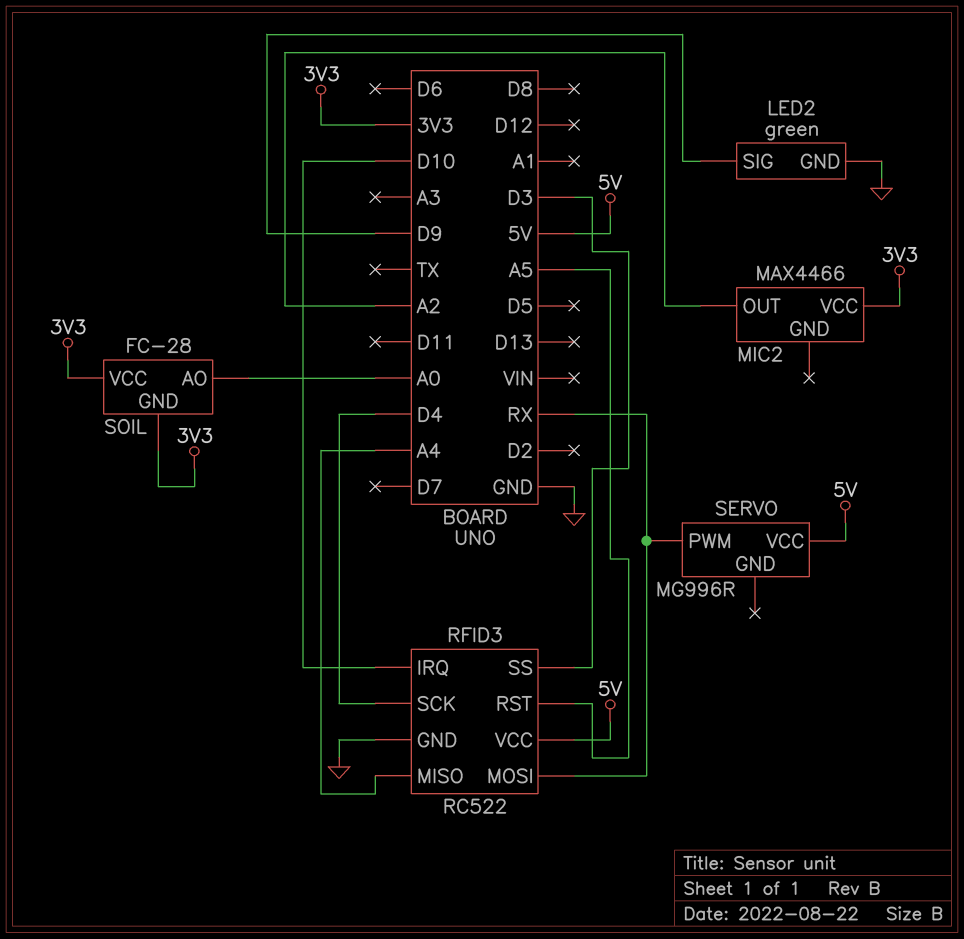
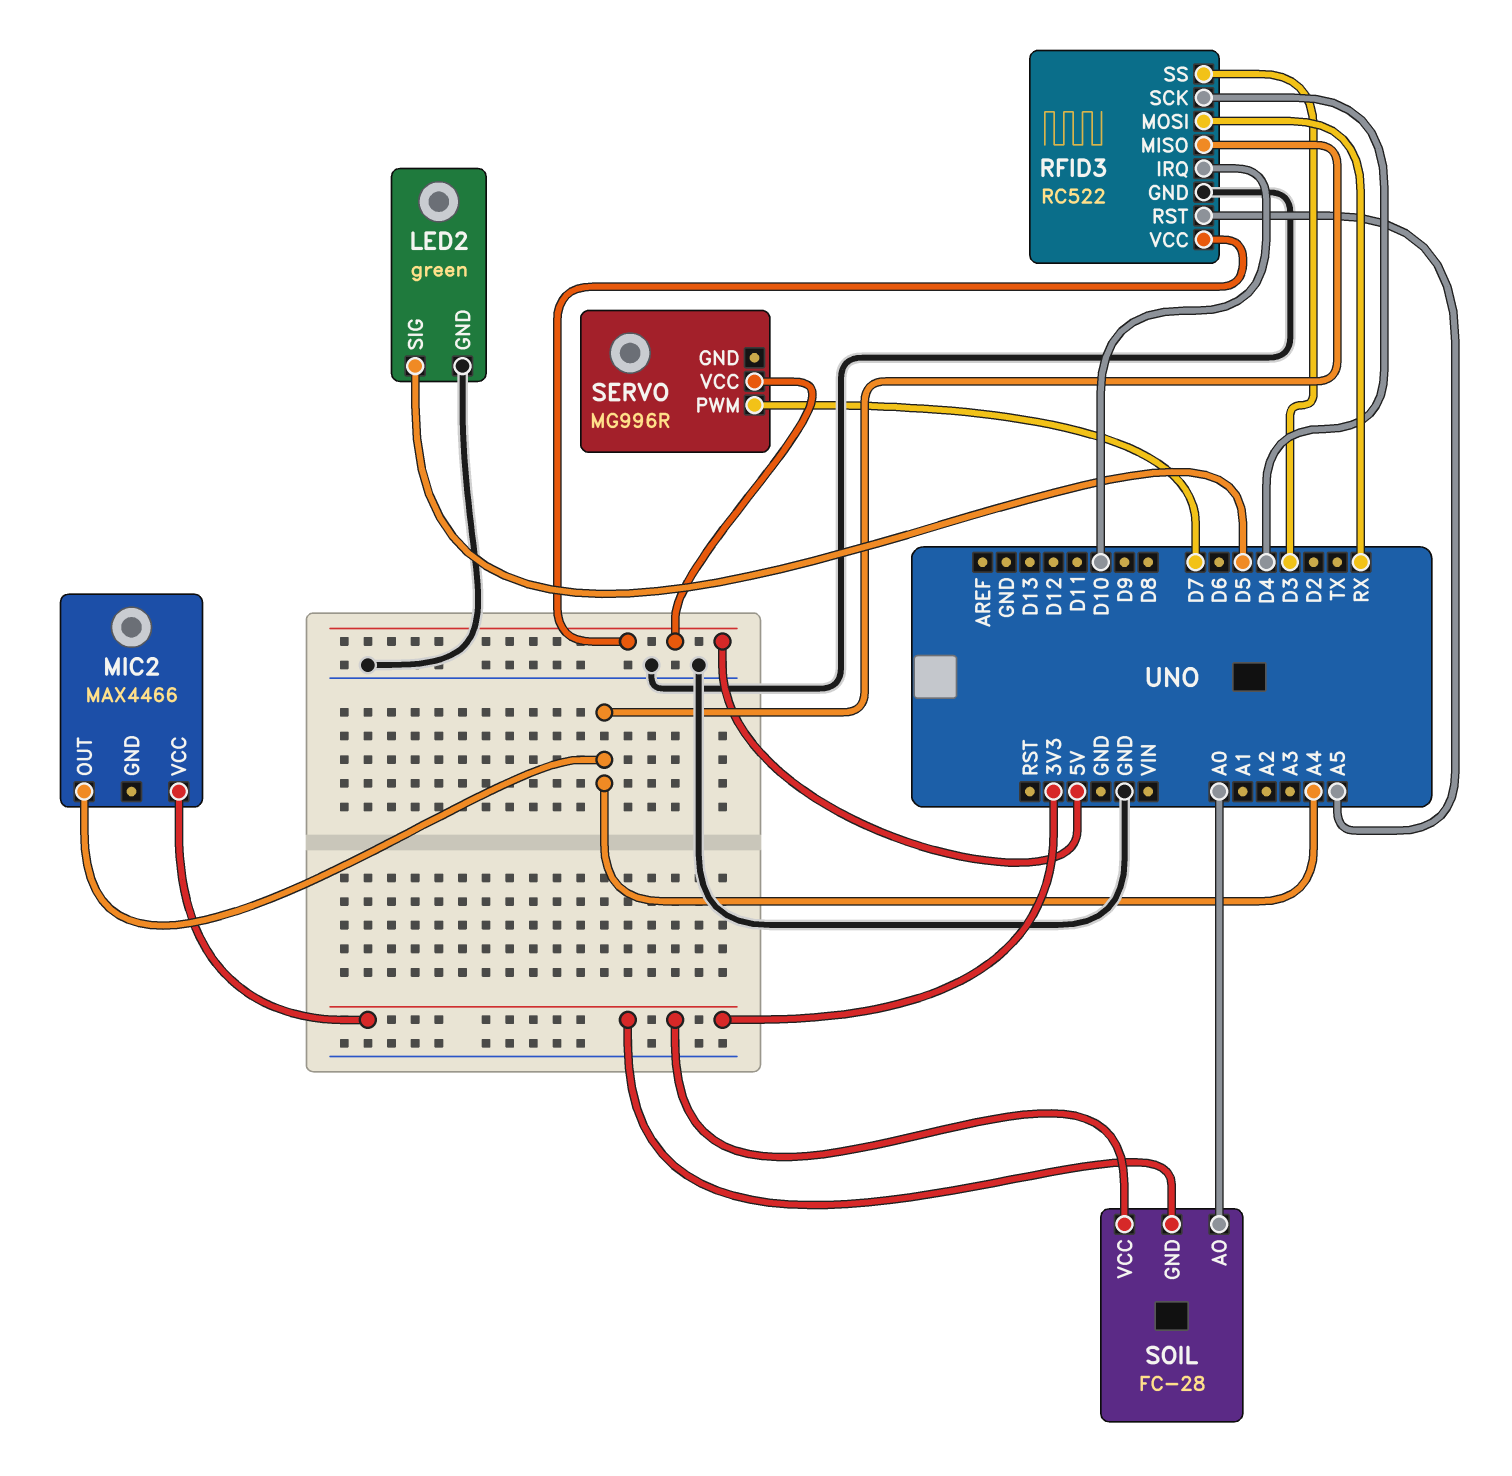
LED2 pin SIG: D9 -> D5
MIC2 pin OUT: A2 -> A4
SERVO pin PWM: RX -> D7

